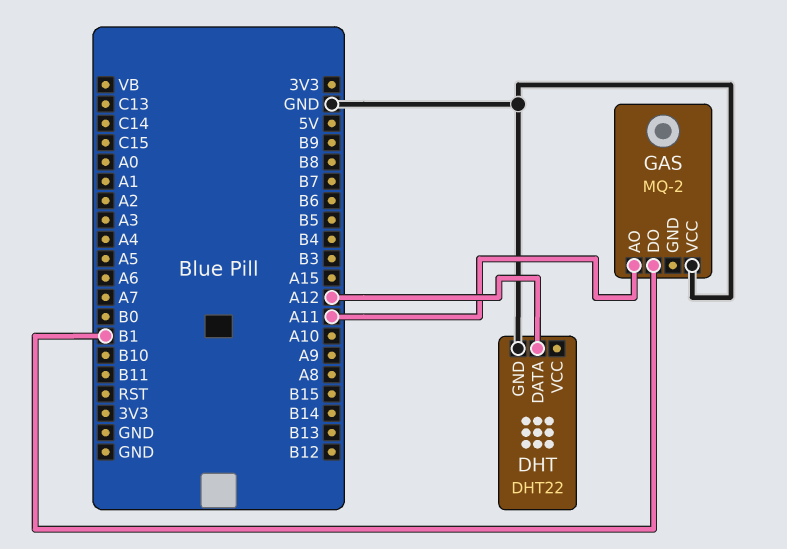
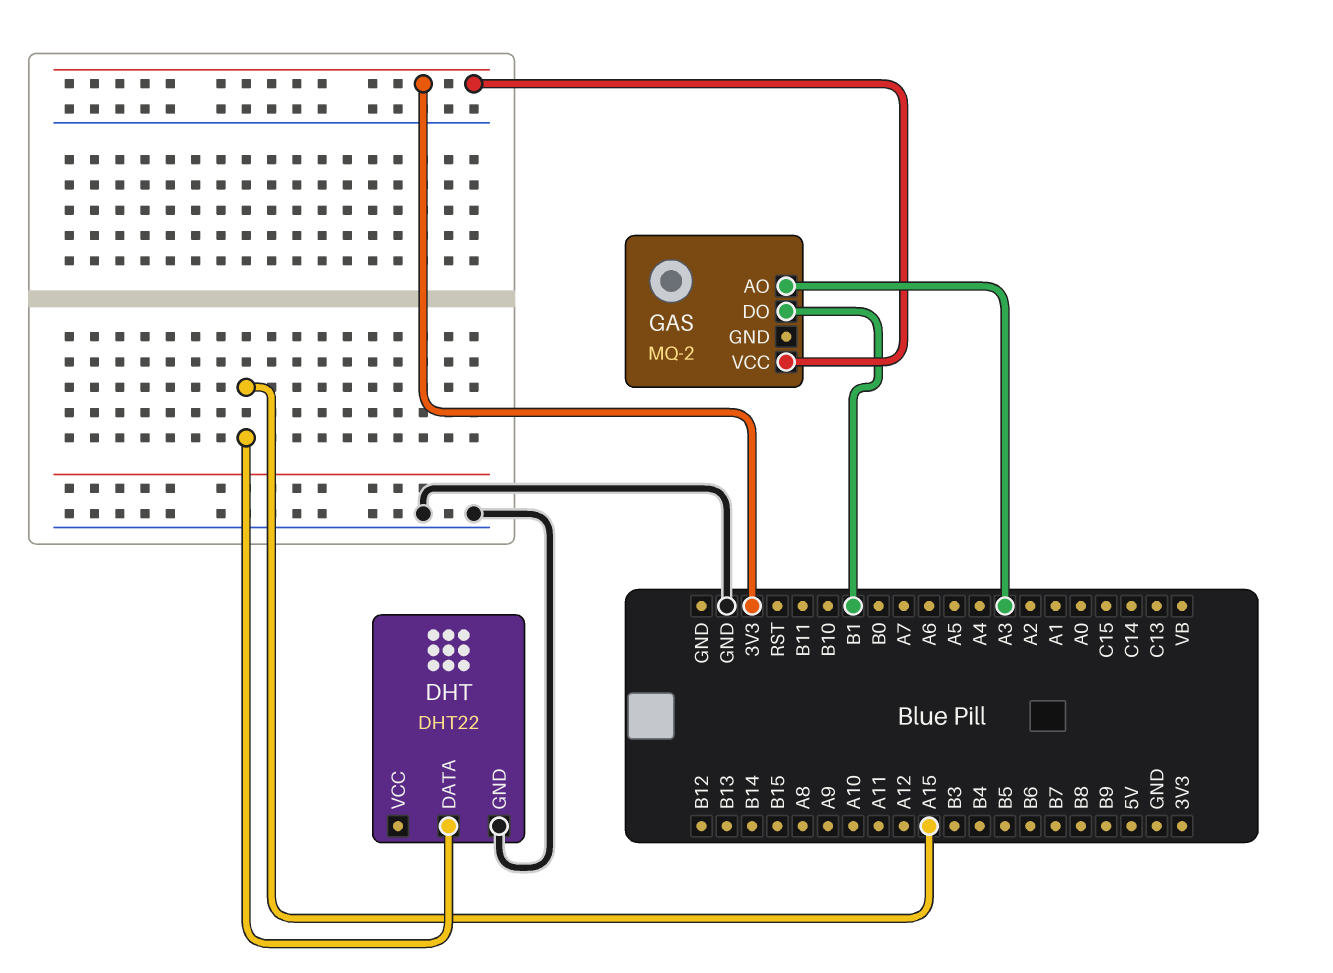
DHT pin DATA: A12 -> A15
GAS pin AO: A11 -> A3
GAS pin VCC: GND -> 3V3

